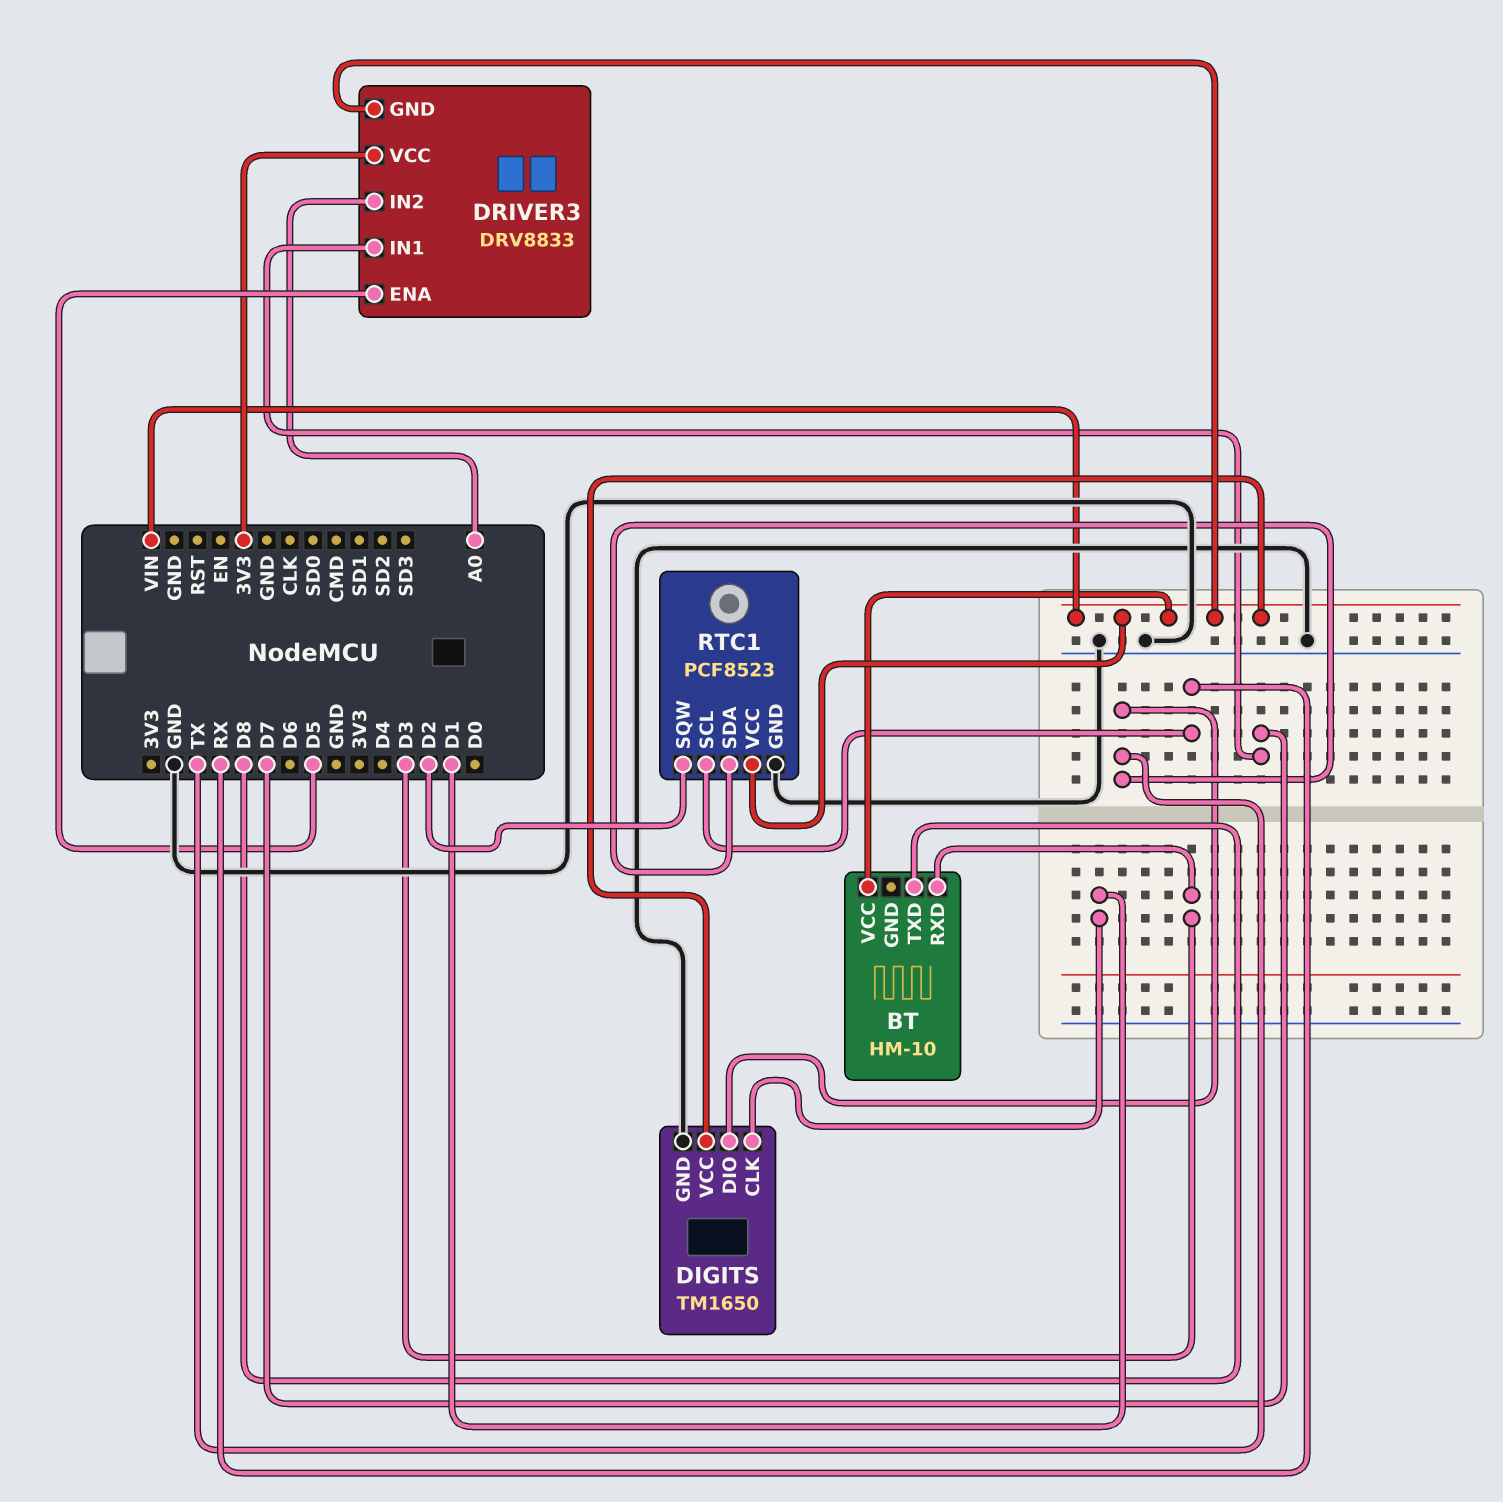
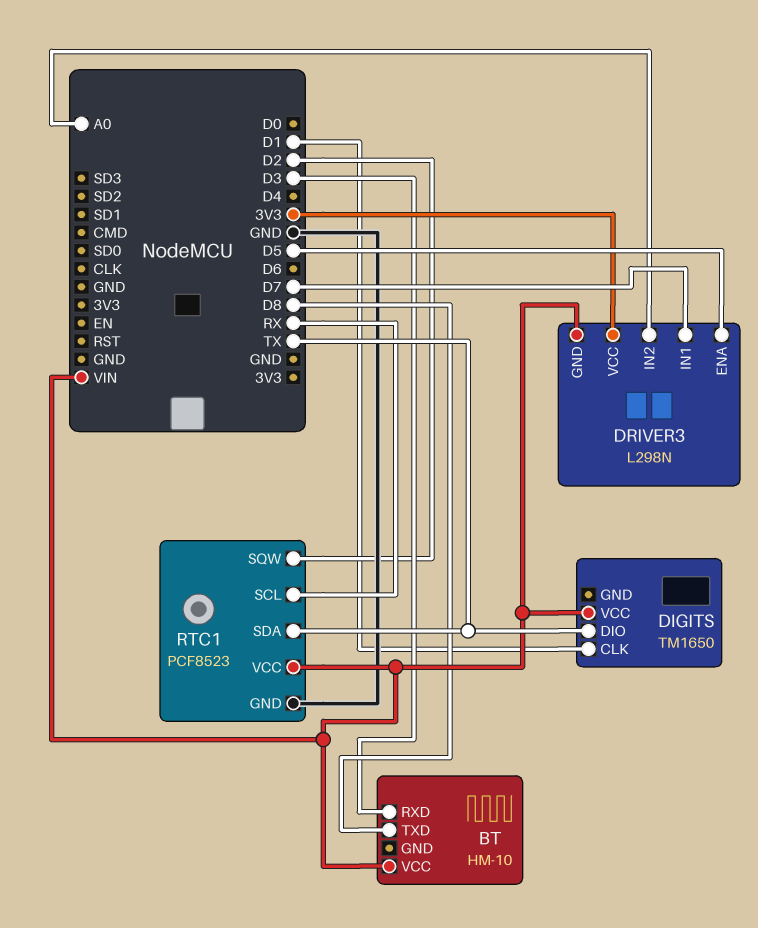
DIGITS pin GND: GND -> none
DRIVER3: DRV8833 -> L298N

